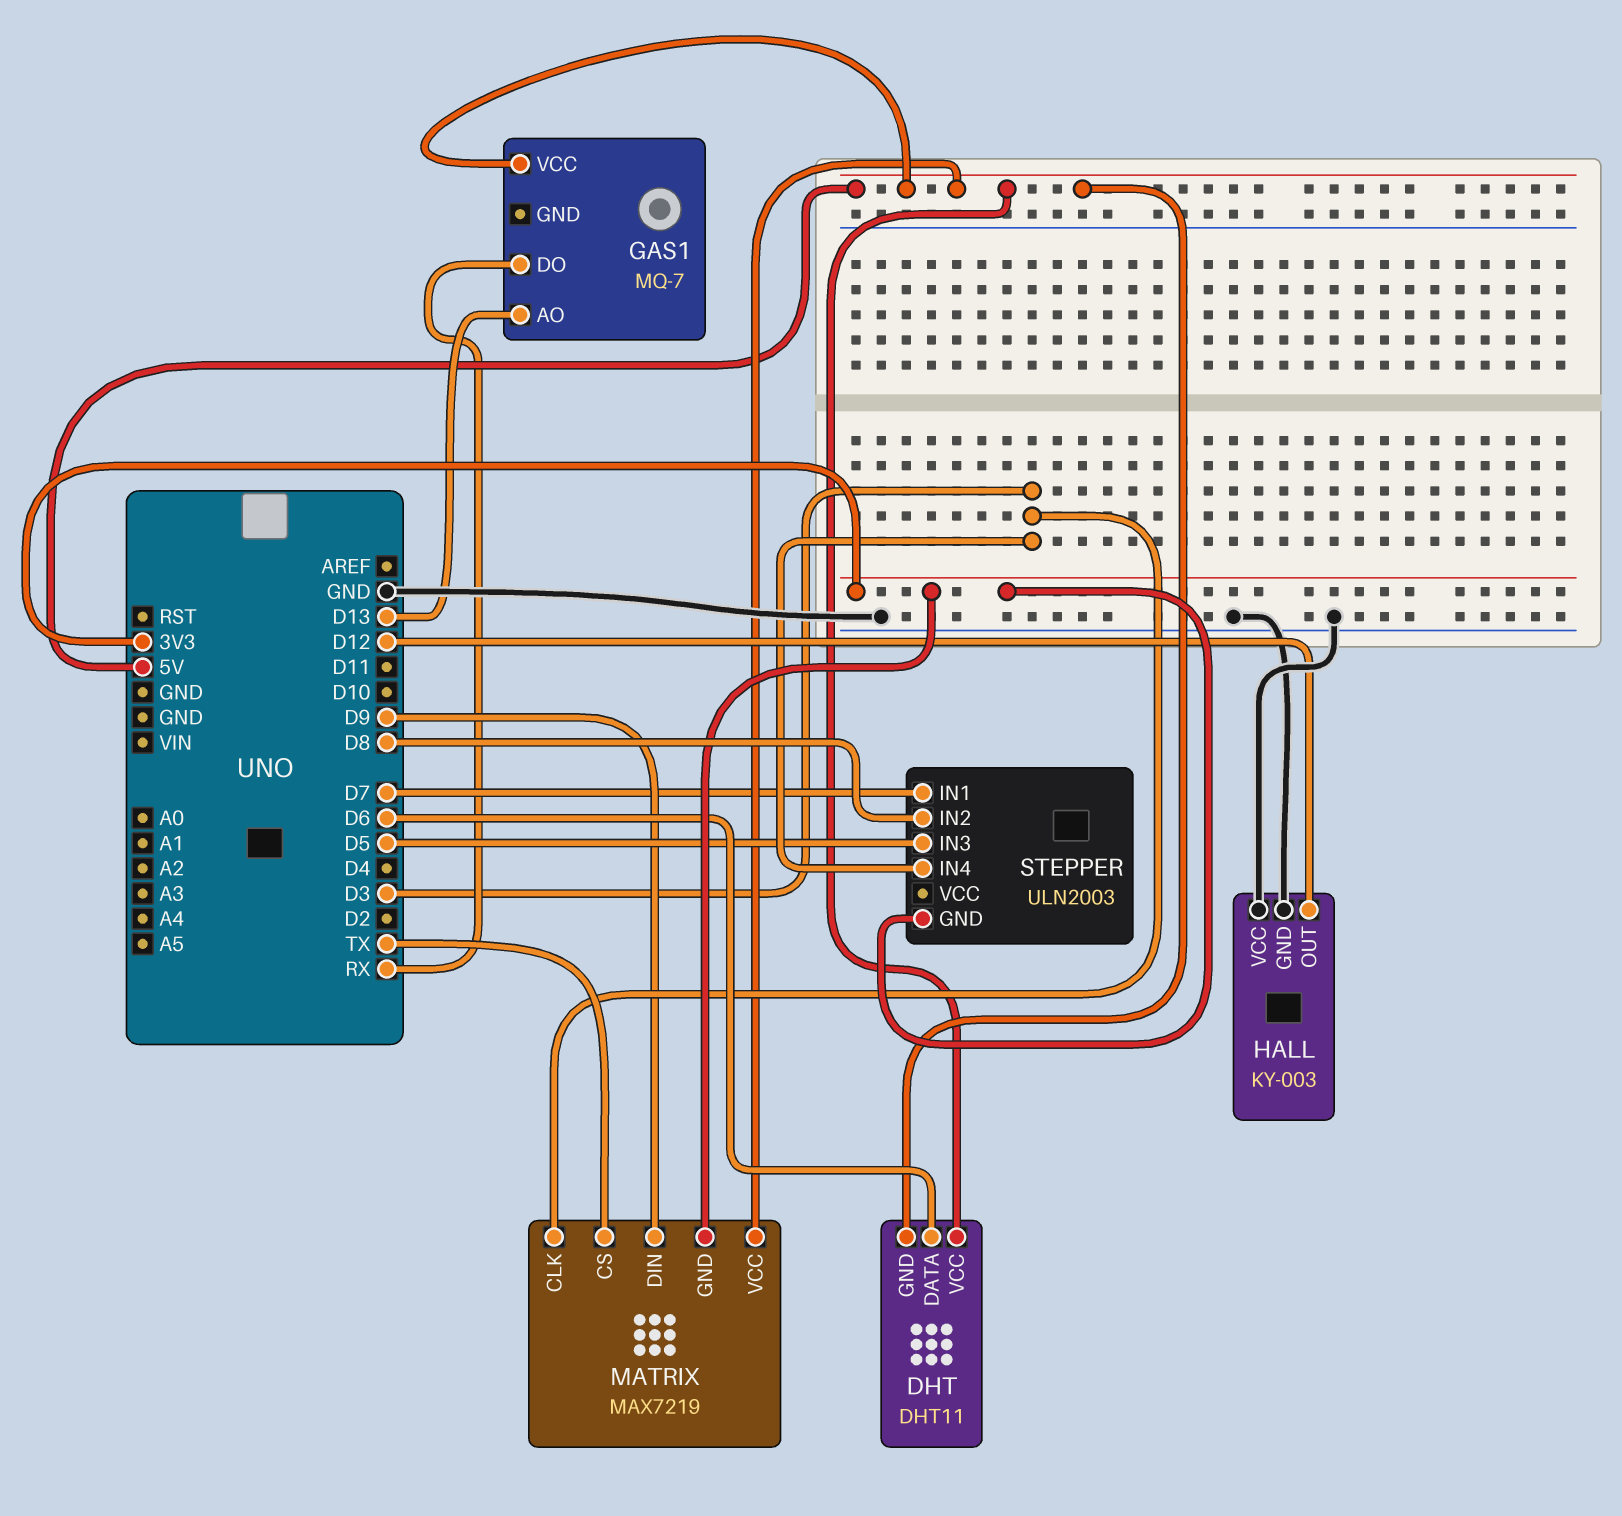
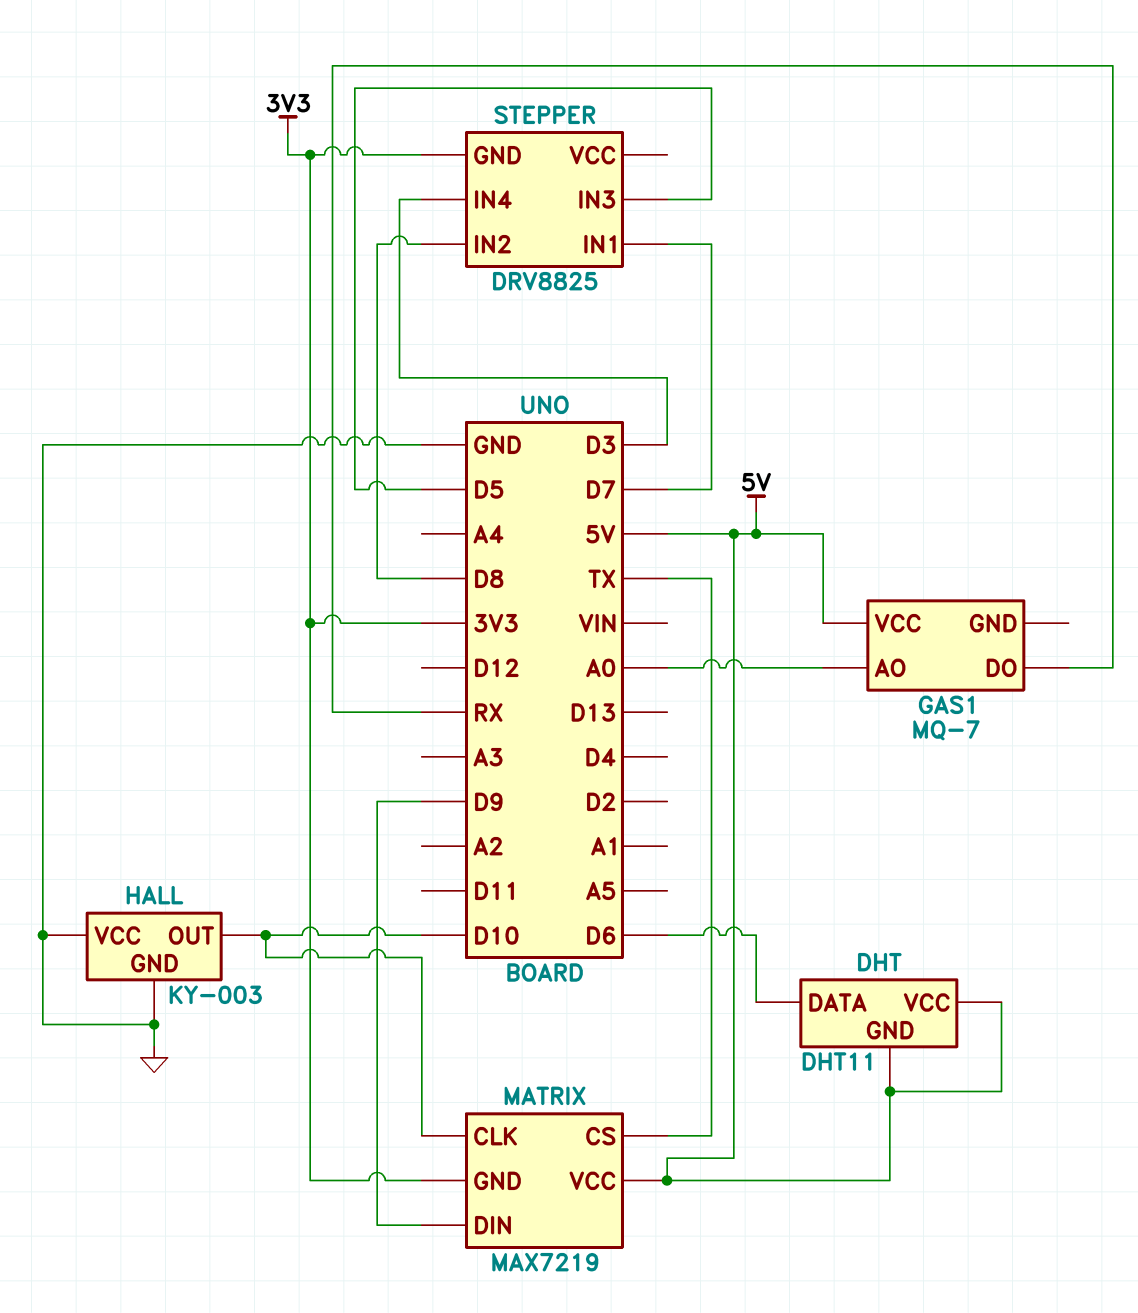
GAS1 pin AO: D13 -> A0
HALL pin OUT: D12 -> D10
MATRIX pin CLK: D3 -> D10
STEPPER: ULN2003 -> DRV8825

